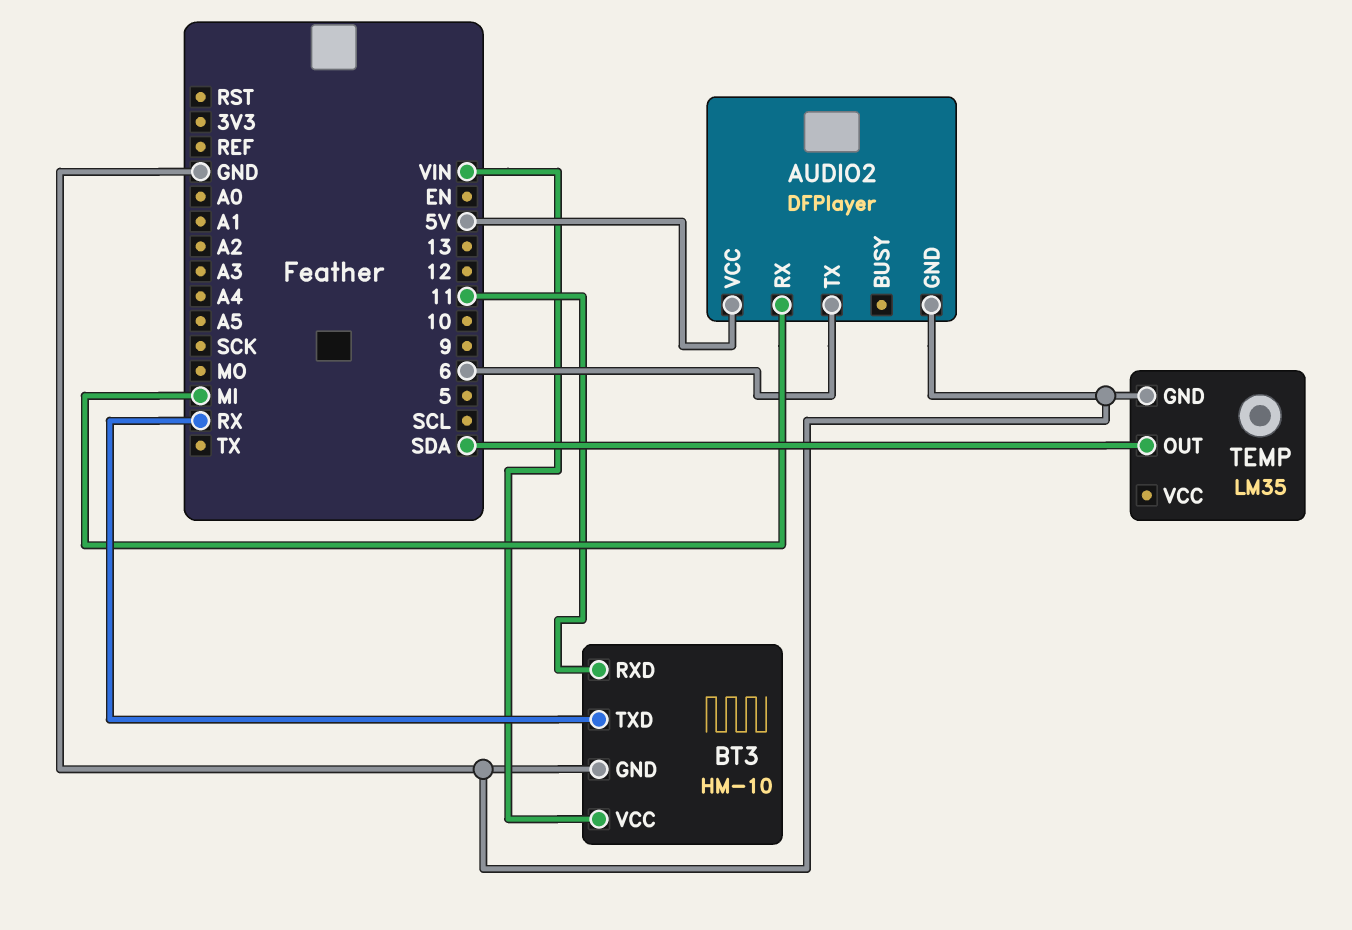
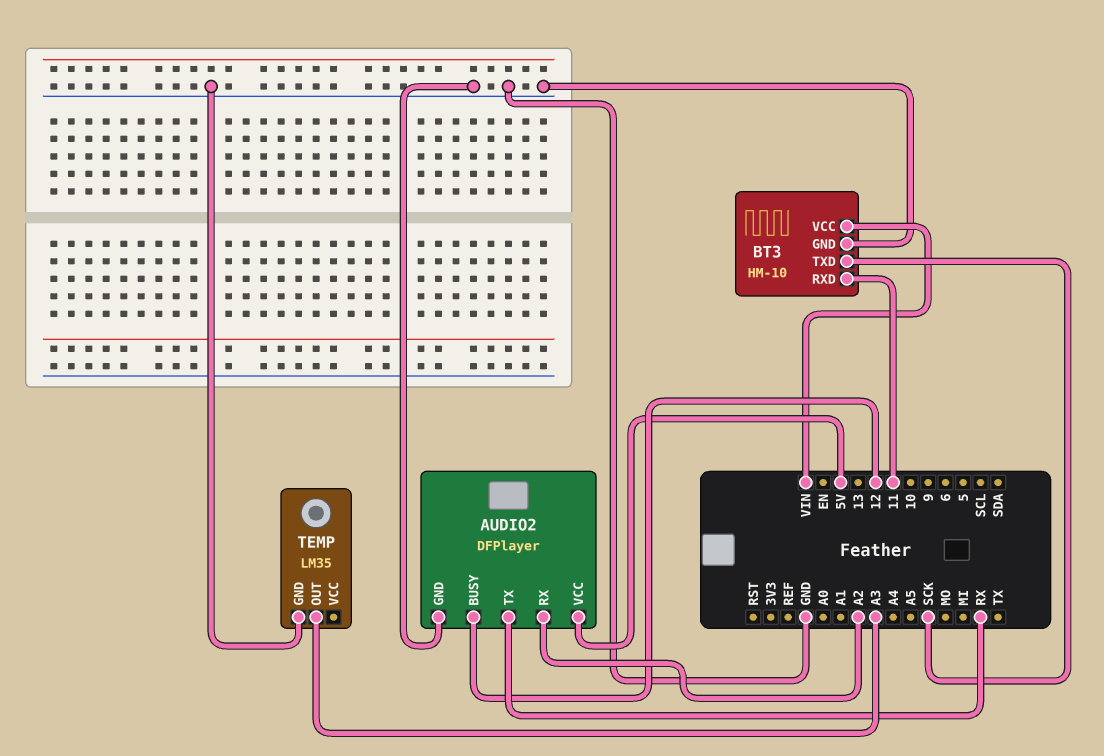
AUDIO2 pin BUSY: none -> 12
AUDIO2 pin RX: MI -> A2
AUDIO2 pin TX: 6 -> RX
BT3 pin TXD: RX -> SCK
TEMP pin OUT: SDA -> A3

